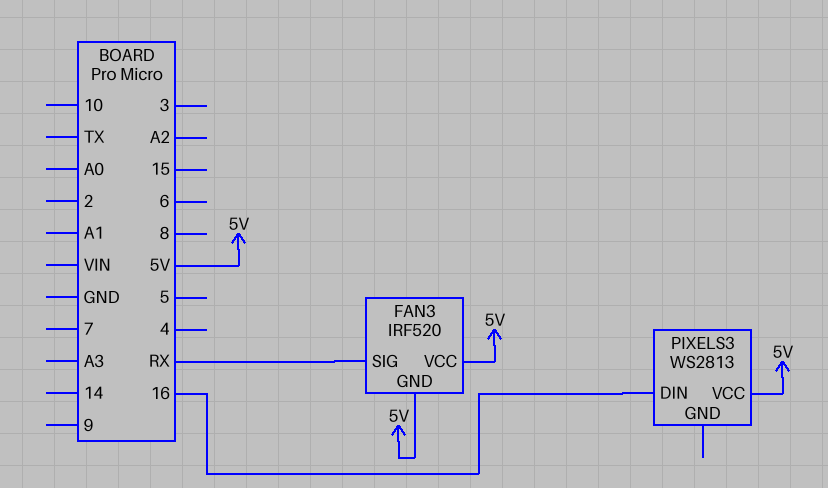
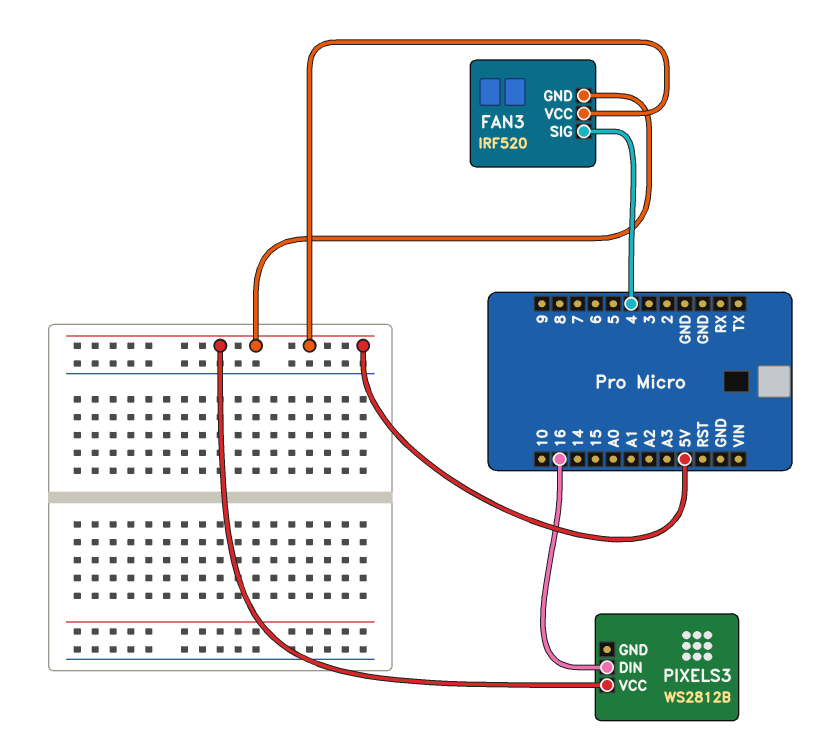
FAN3 pin SIG: RX -> 4
PIXELS3: WS2813 -> WS2812B

